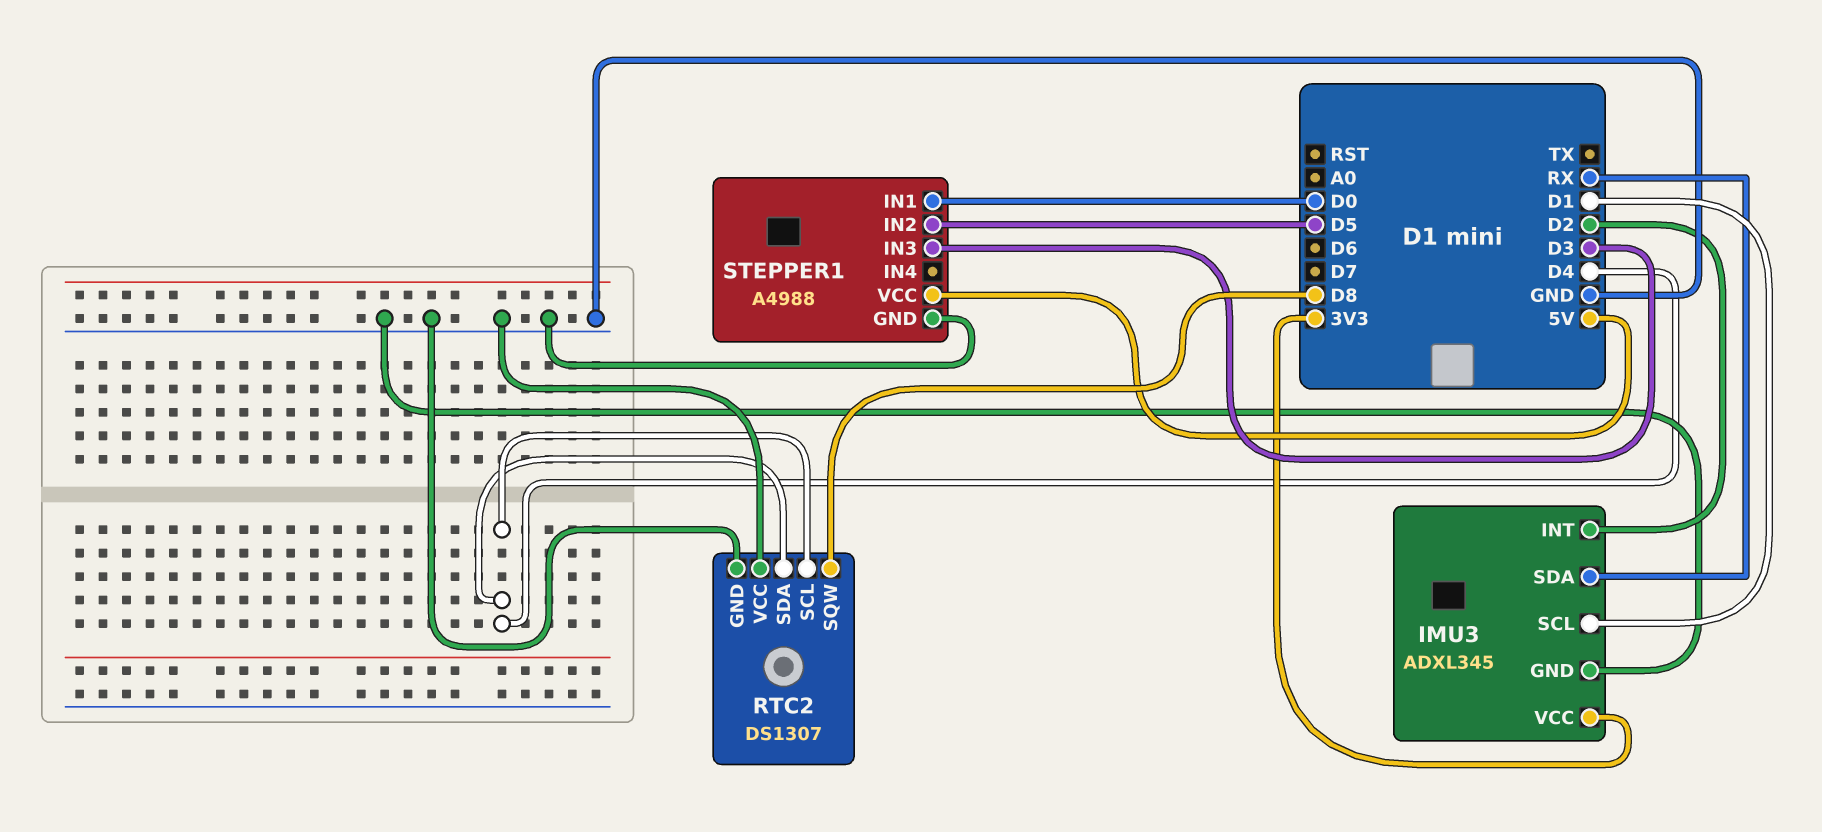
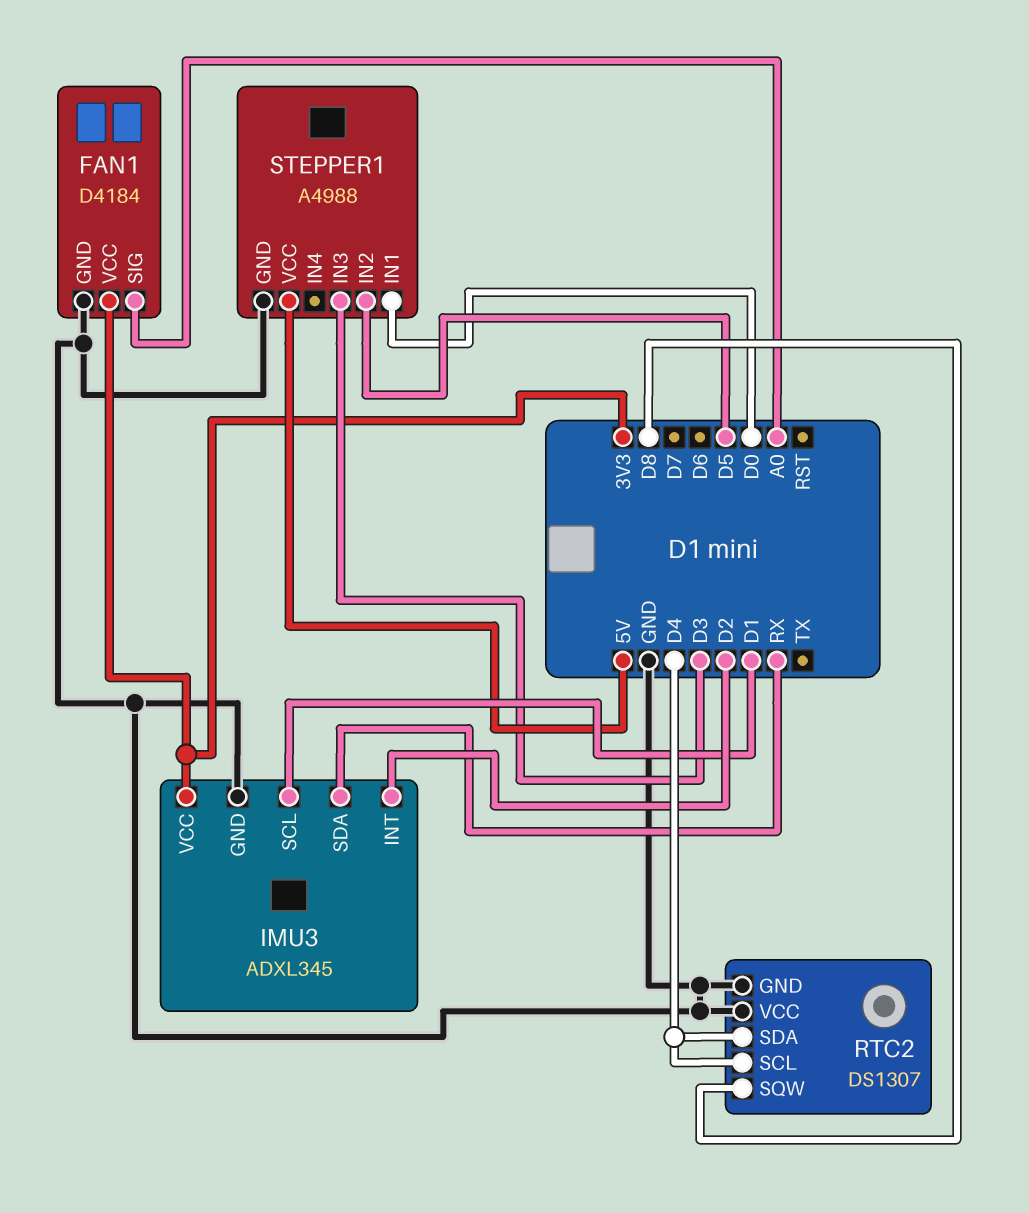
FAN1: none -> D4184
FAN1 pin GND: none -> GND
FAN1 pin SIG: none -> A0
FAN1 pin VCC: none -> 3V3

